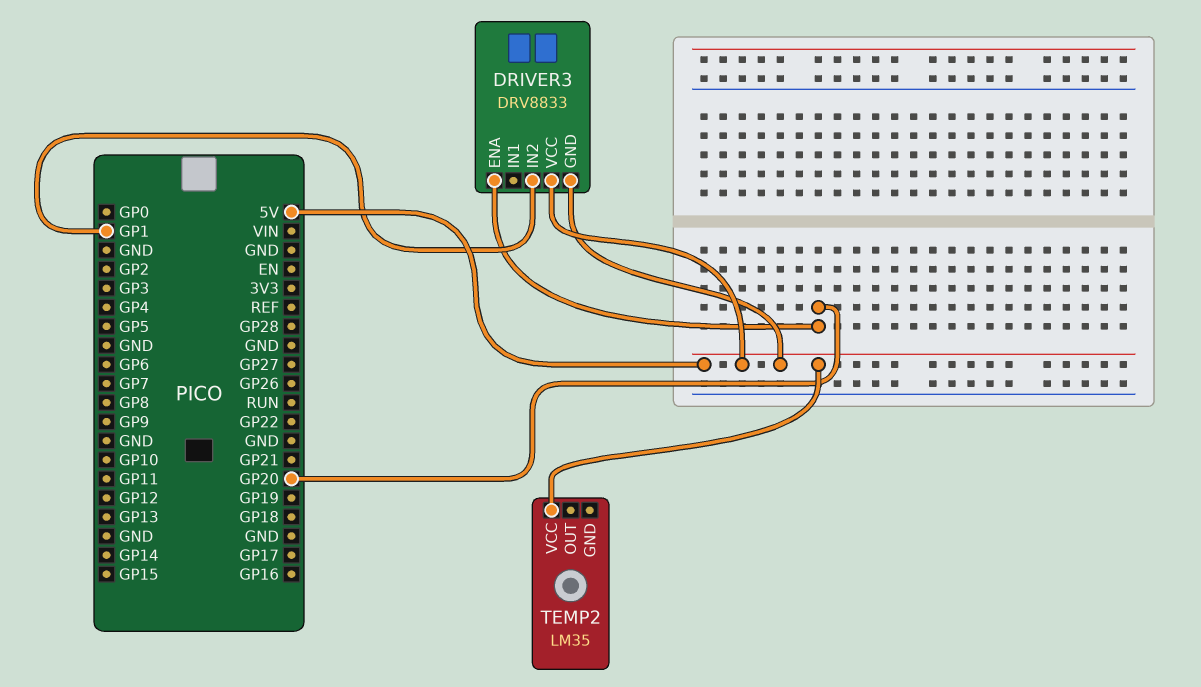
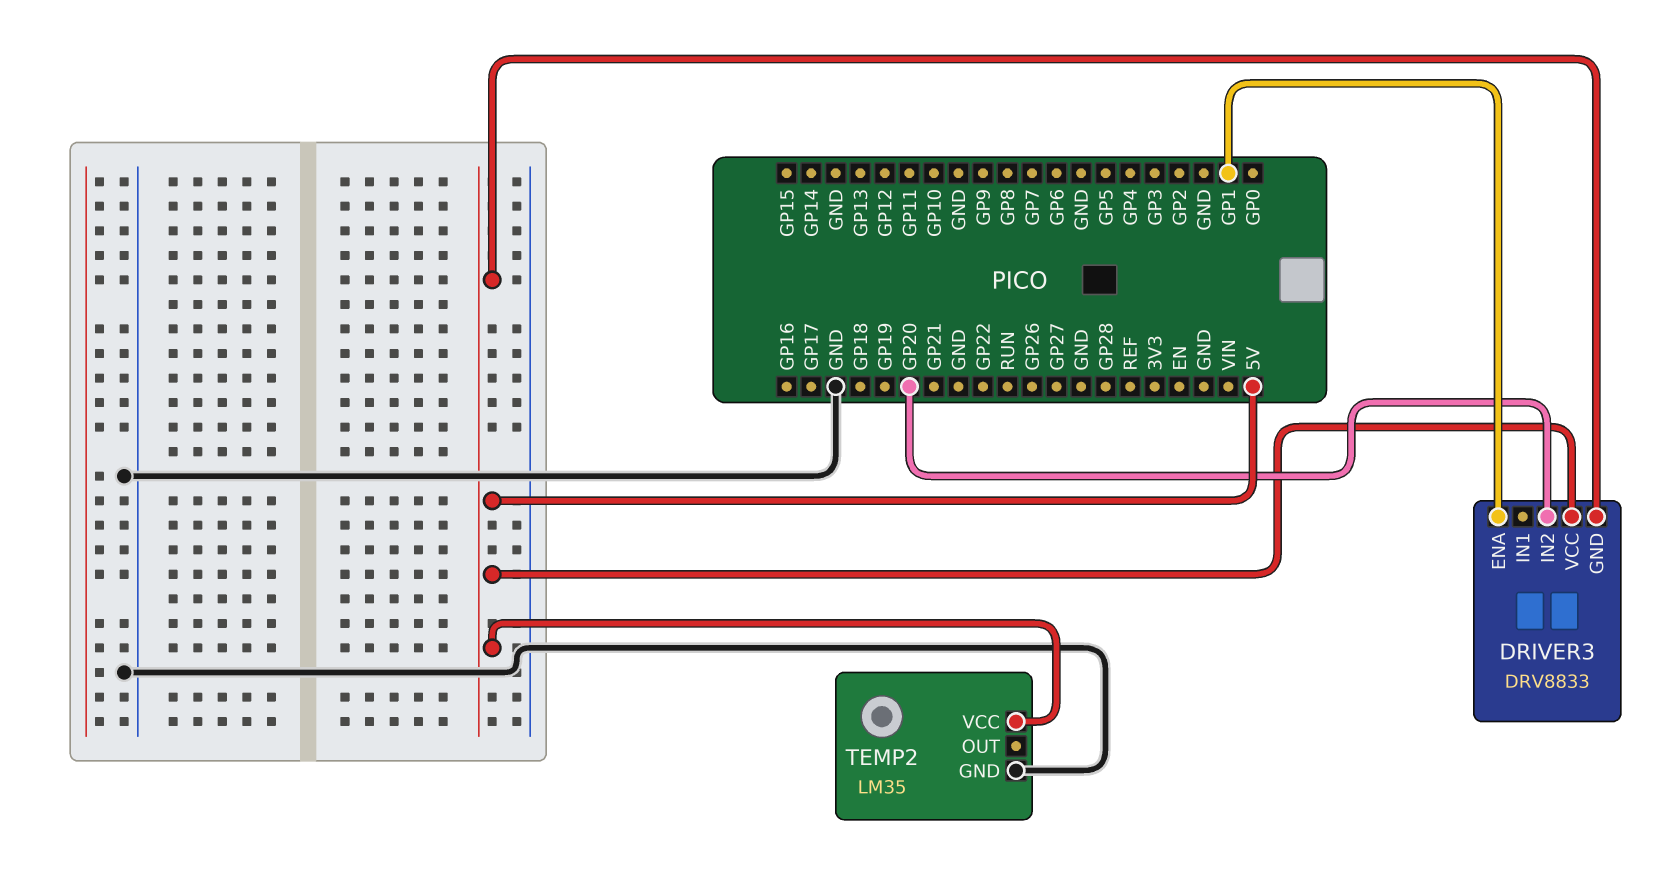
DRIVER3 pin ENA: GP20 -> GP1
DRIVER3 pin IN2: GP1 -> GP20
TEMP2 pin GND: none -> GND

